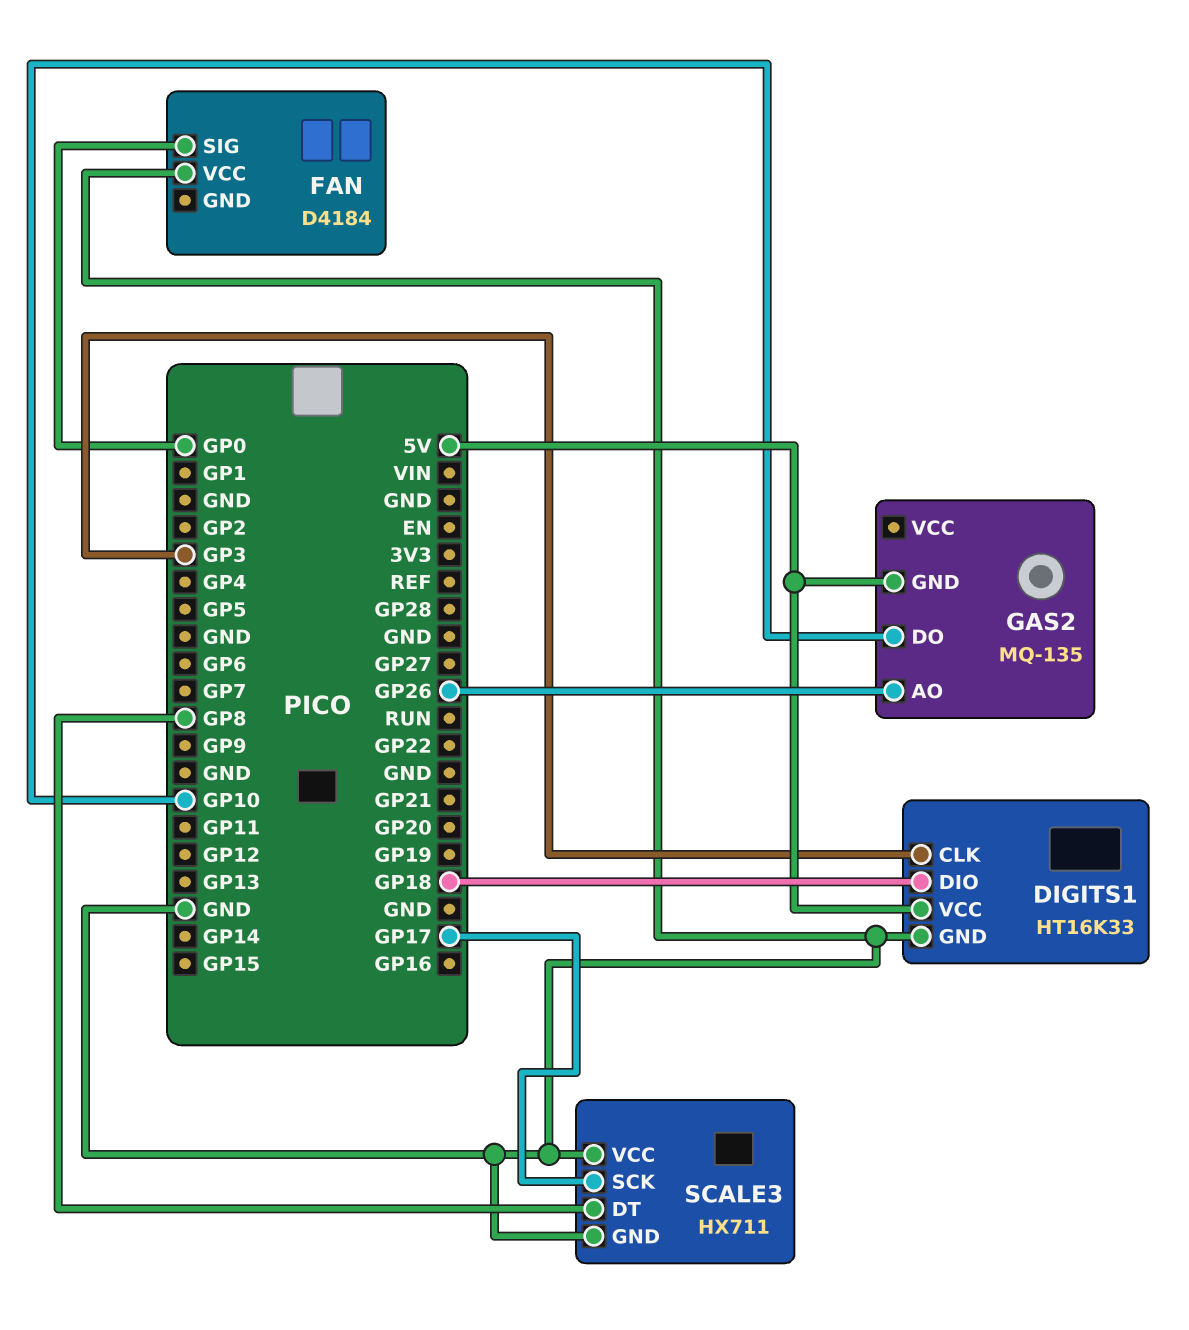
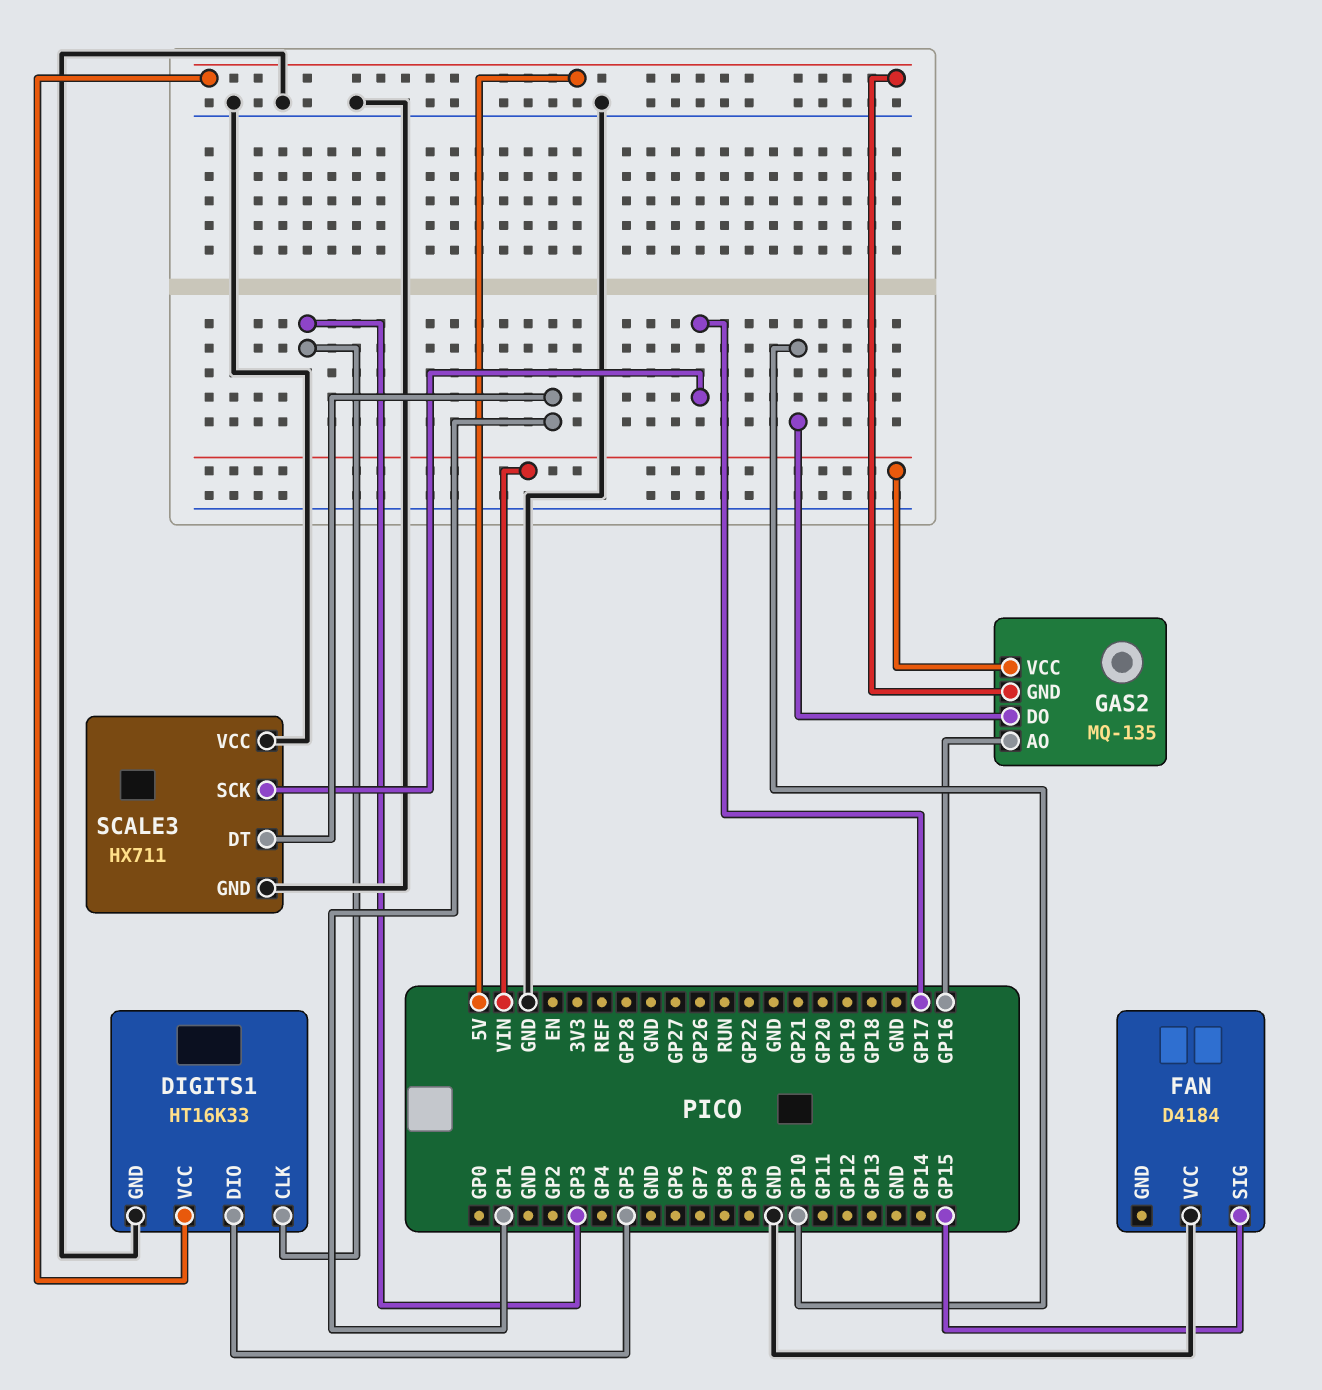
DIGITS1 pin DIO: GP18 -> GP5
FAN pin SIG: GP0 -> GP15
GAS2 pin AO: GP26 -> GP16
GAS2 pin VCC: none -> VIN
SCALE3 pin DT: GP8 -> GP1

